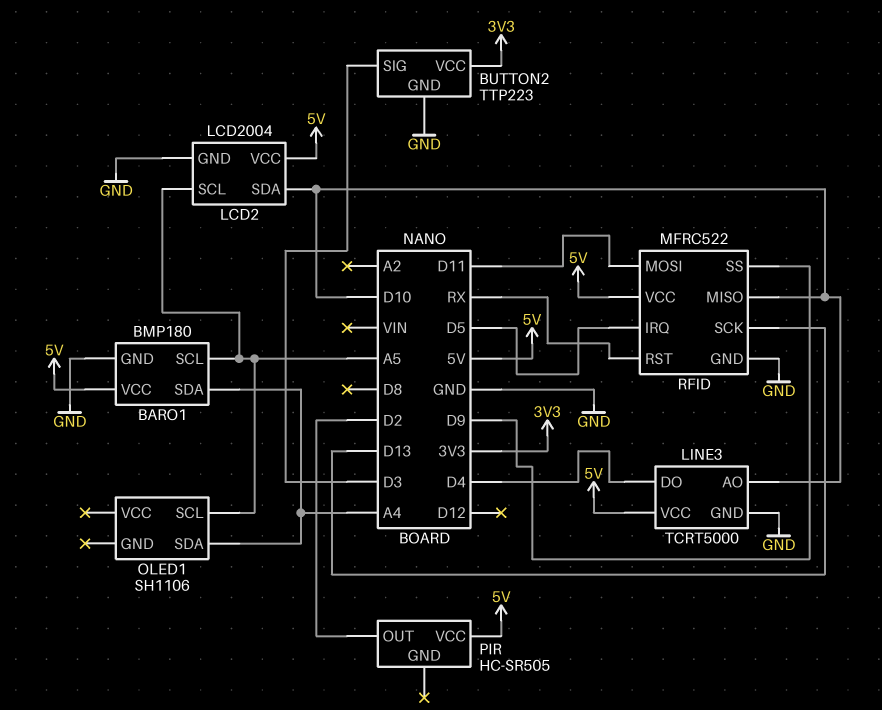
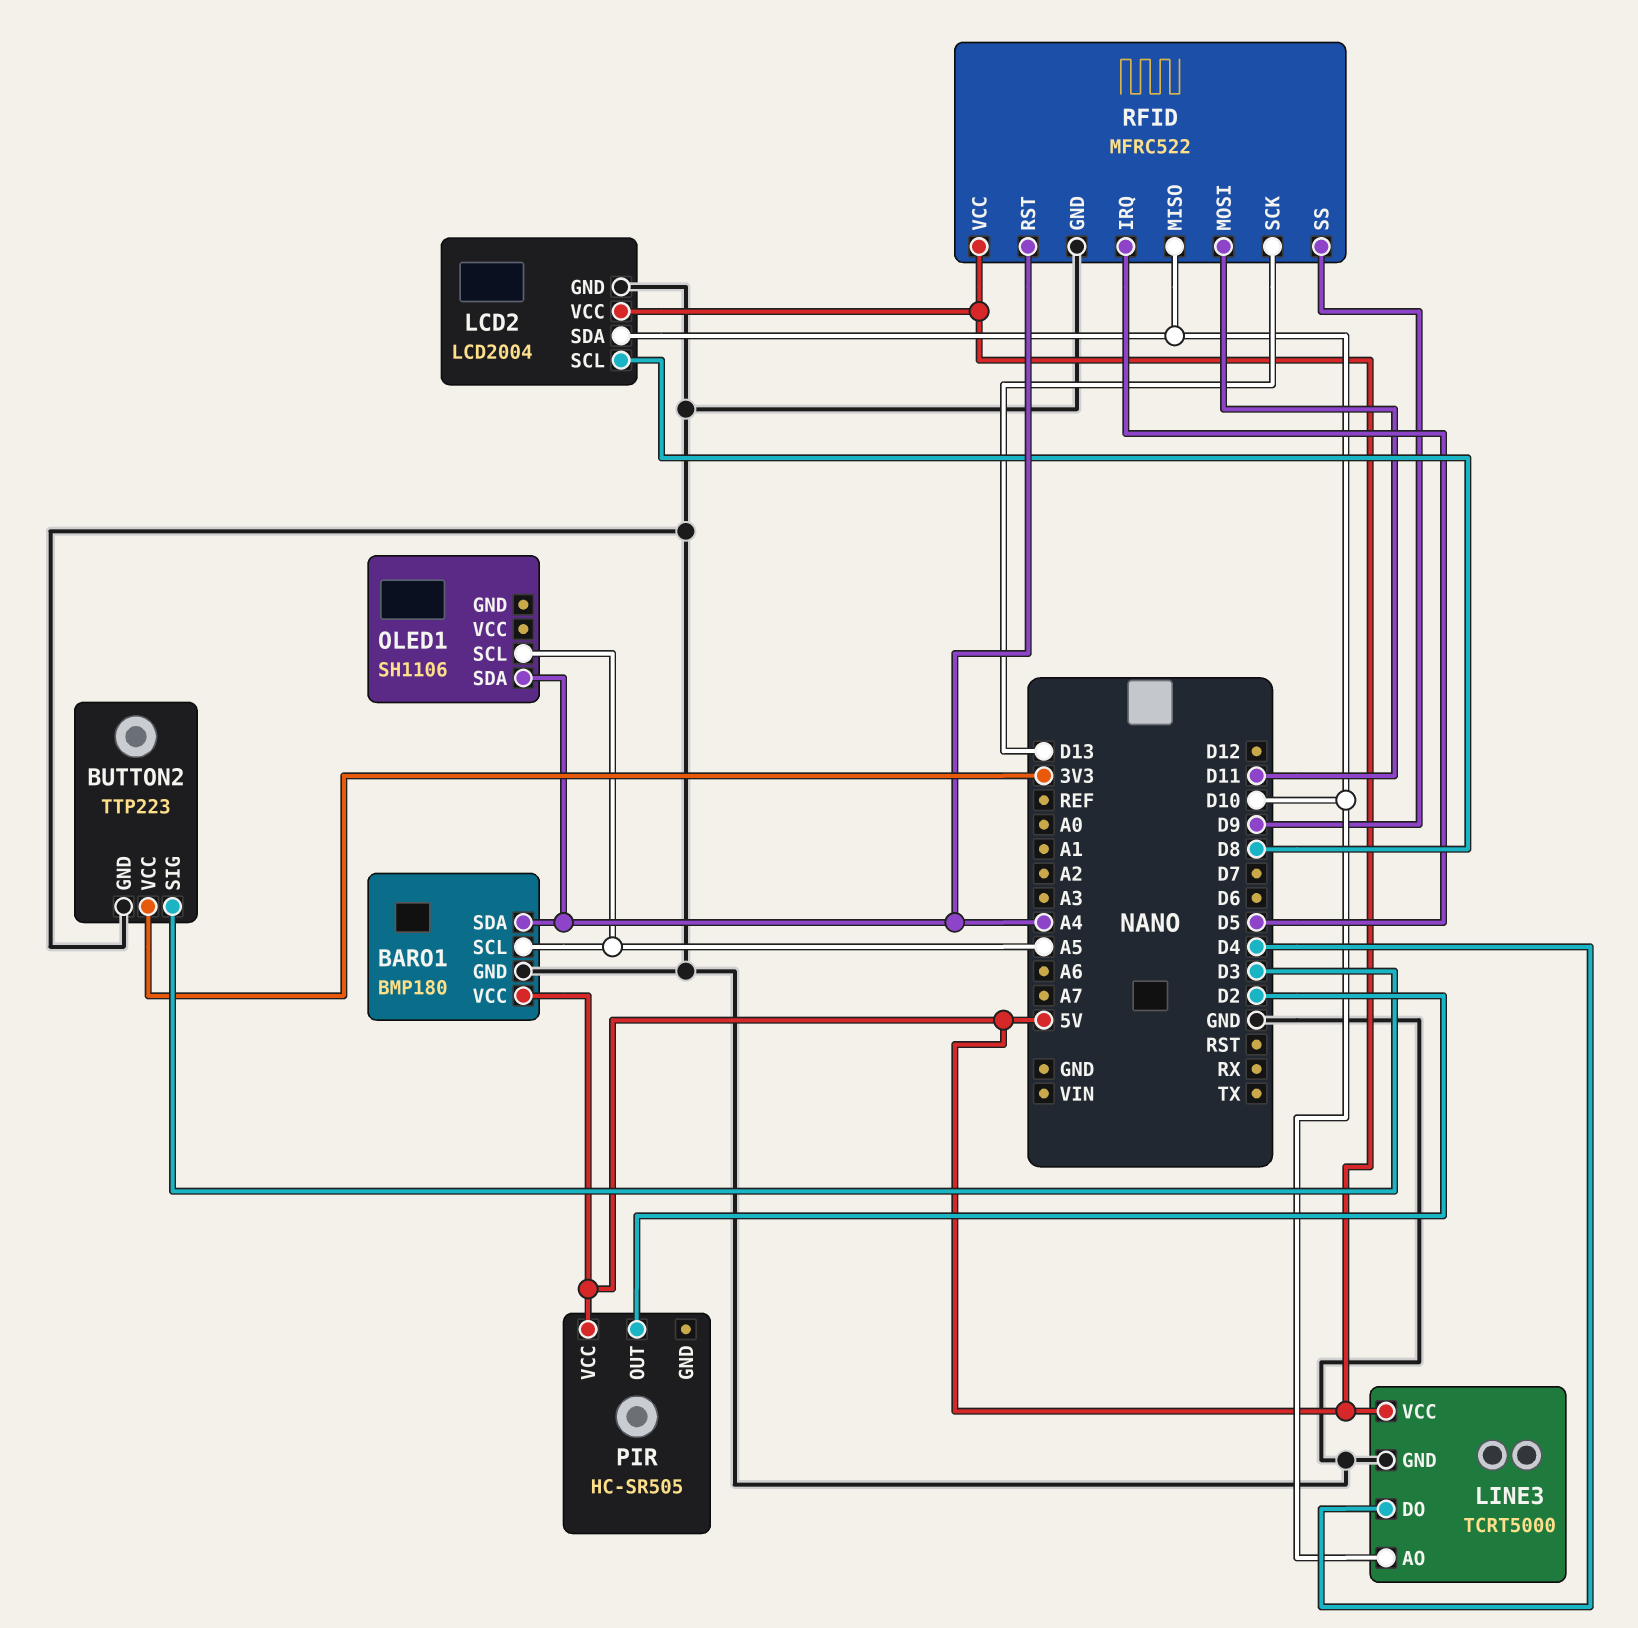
LCD2 pin SCL: A5 -> D8
RFID pin RST: RX -> A4

